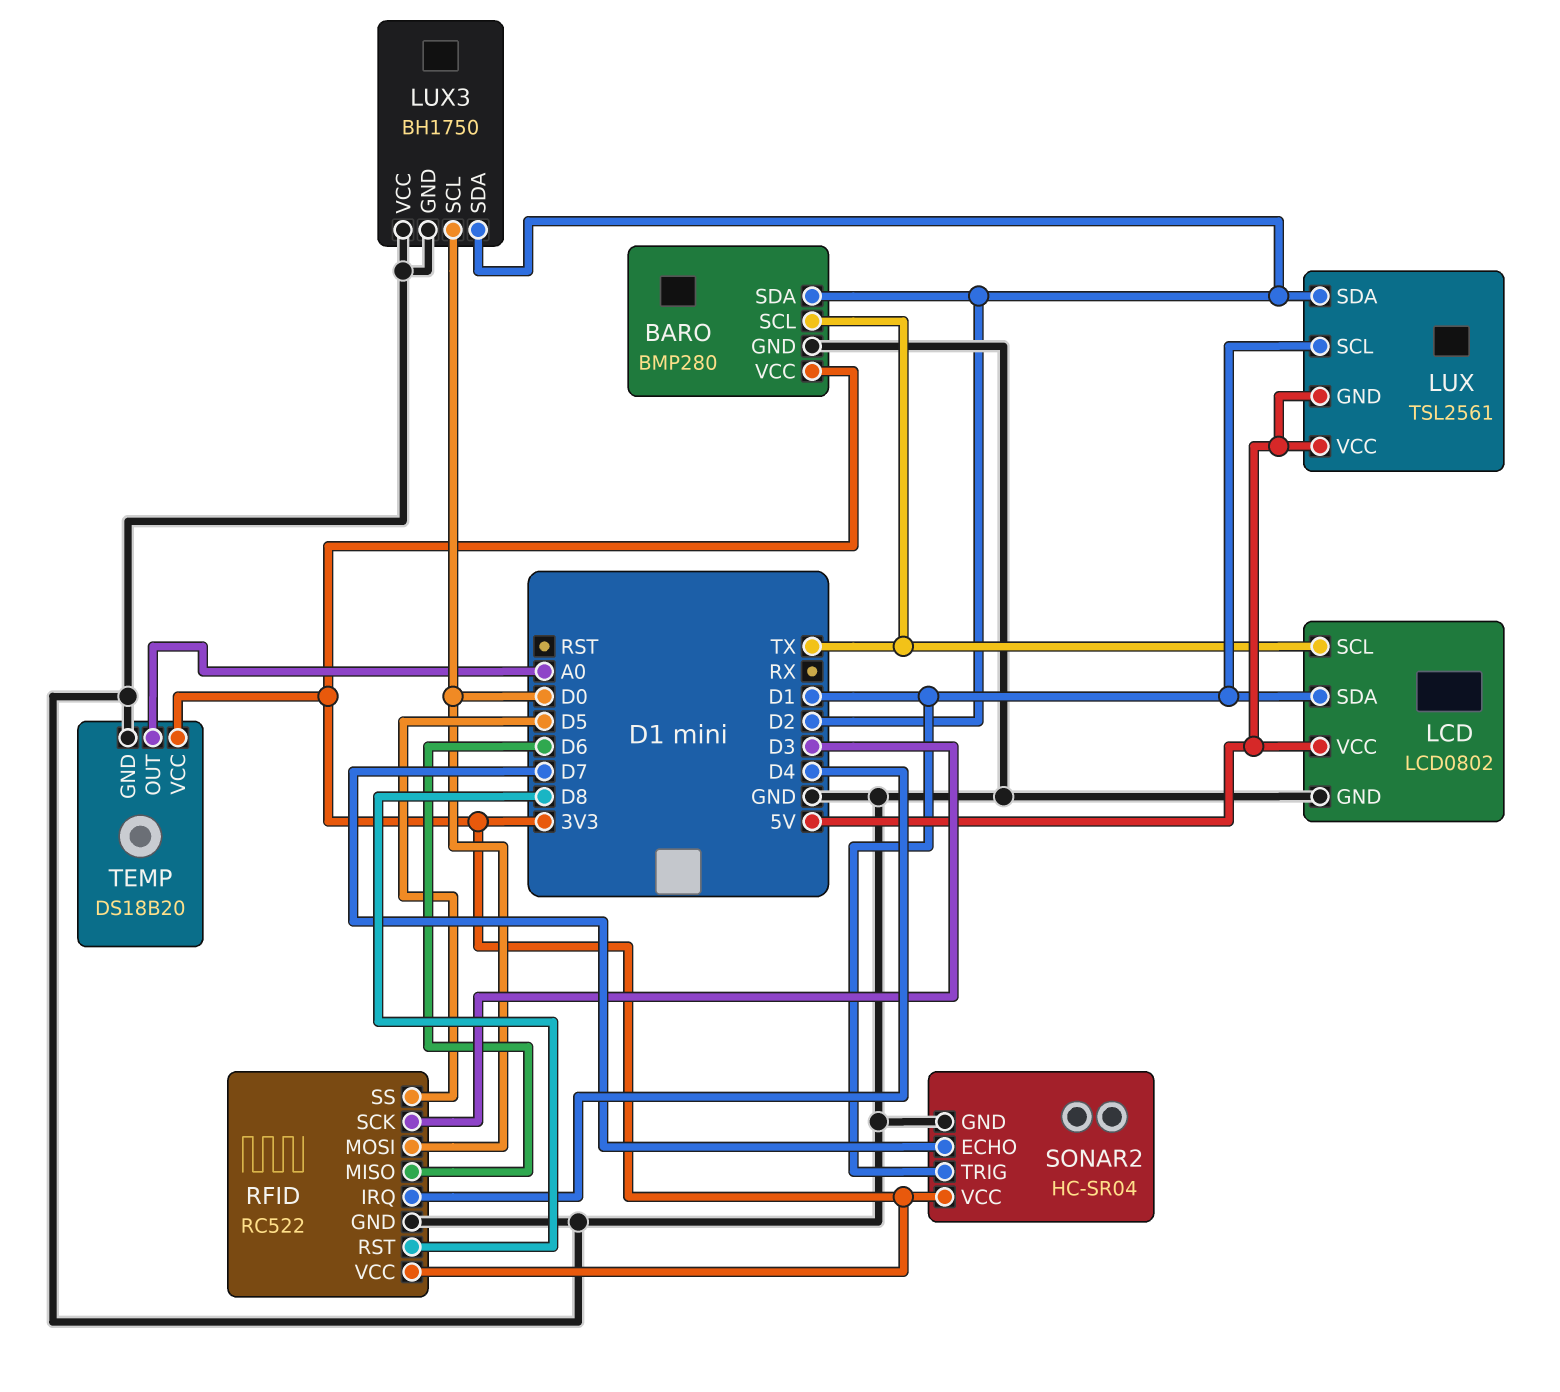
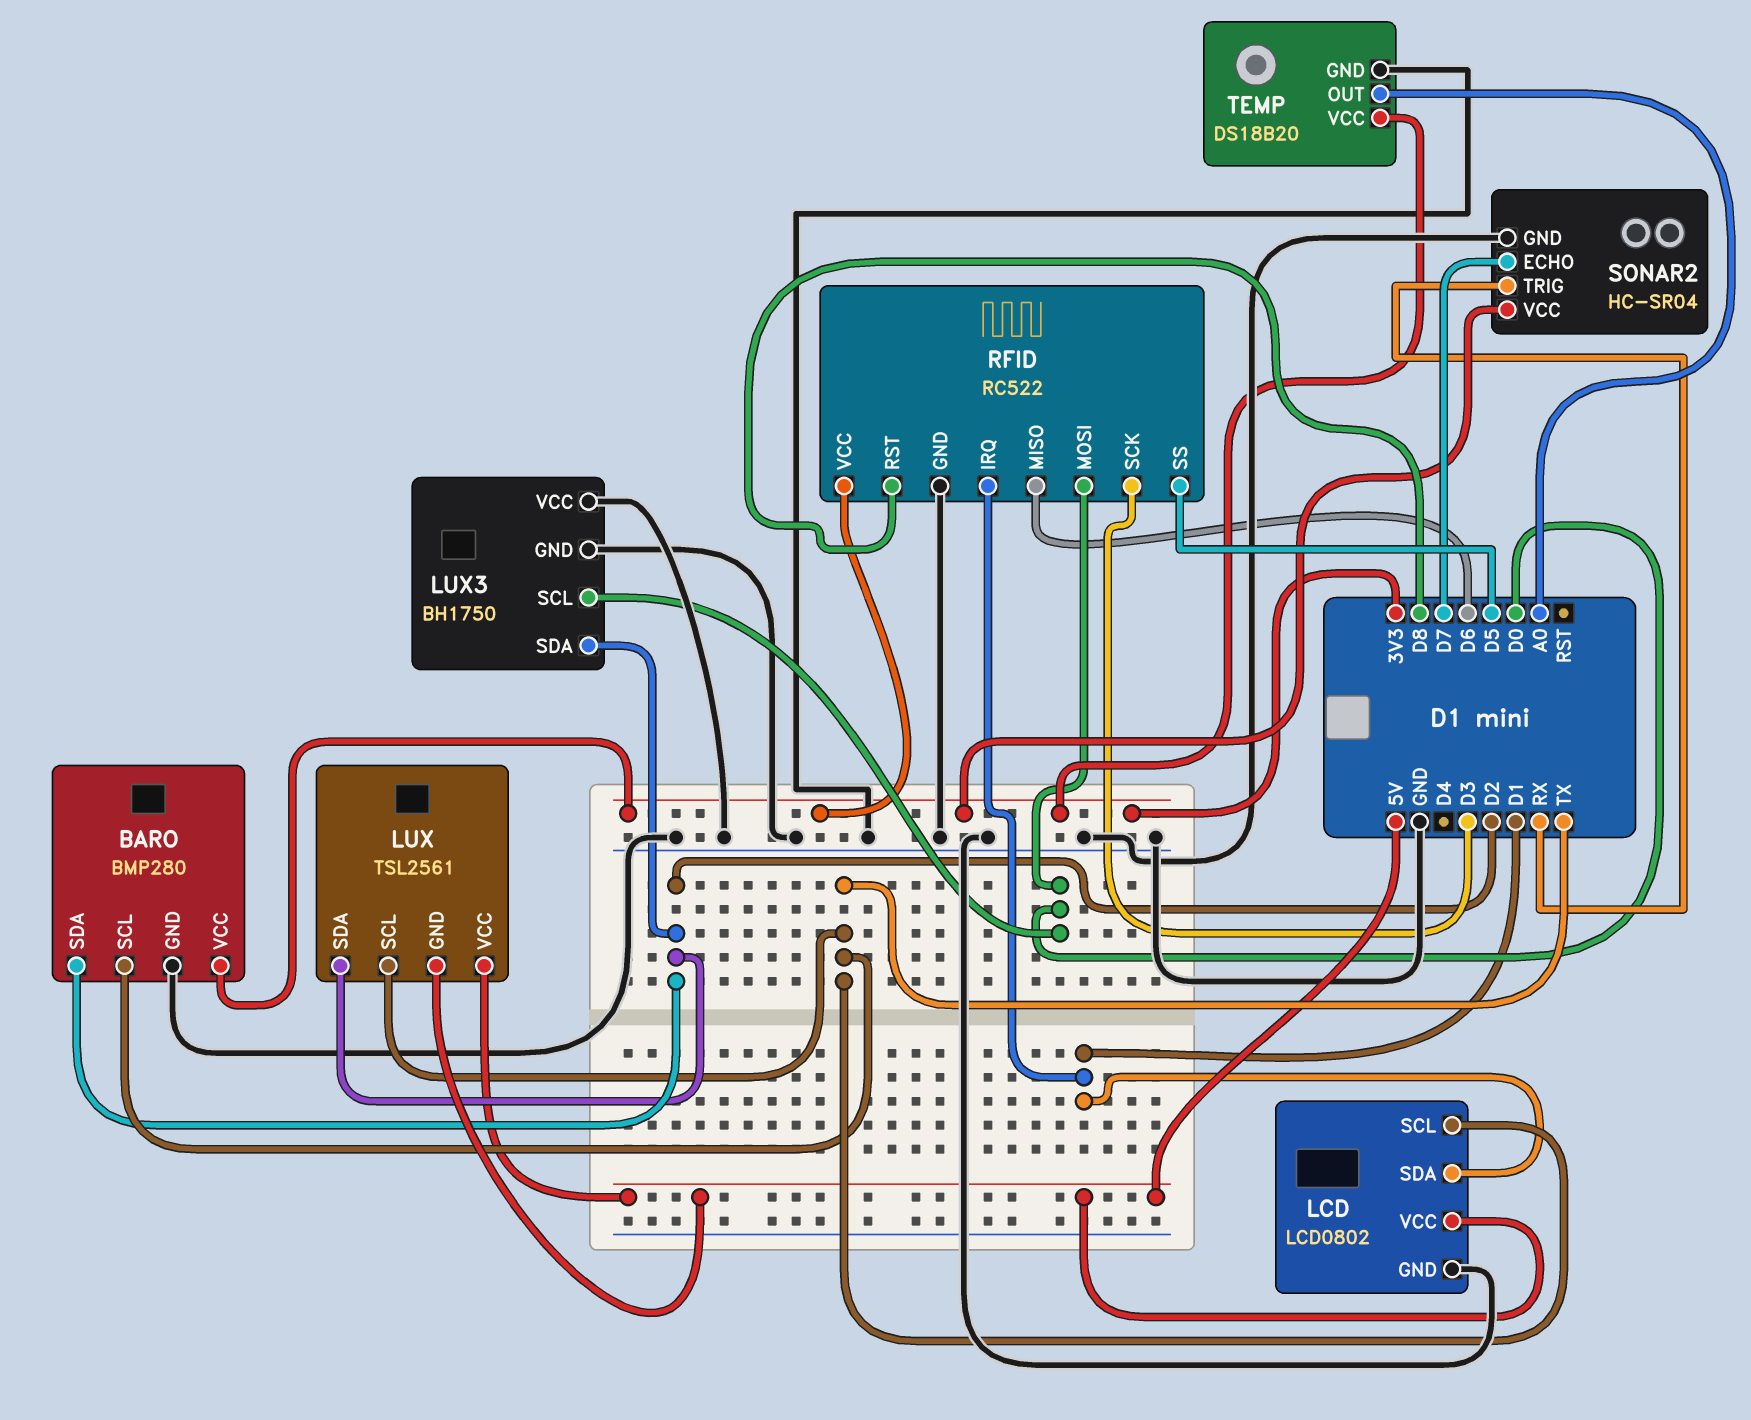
LUX pin SCL: D1 -> TX
RFID pin IRQ: D4 -> D1
SONAR2 pin TRIG: D1 -> RX

